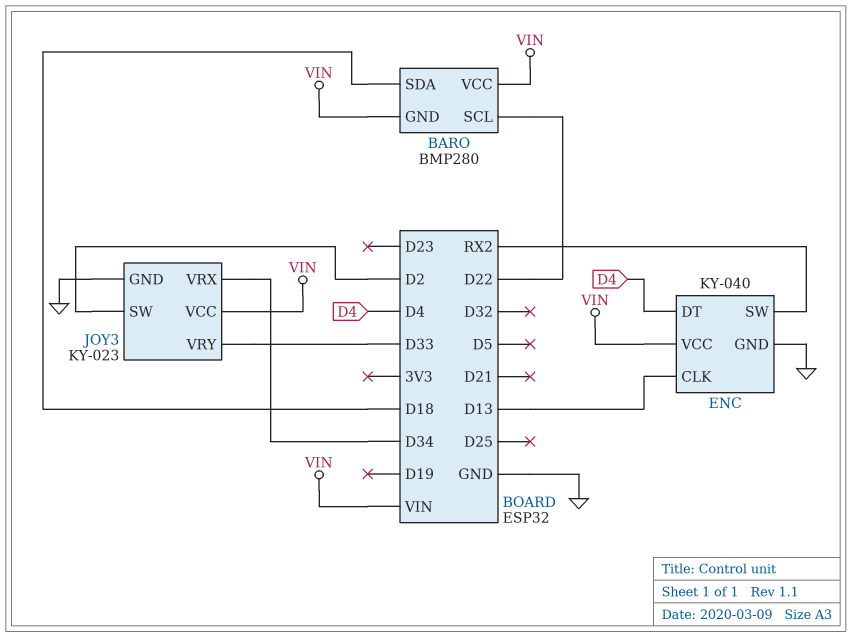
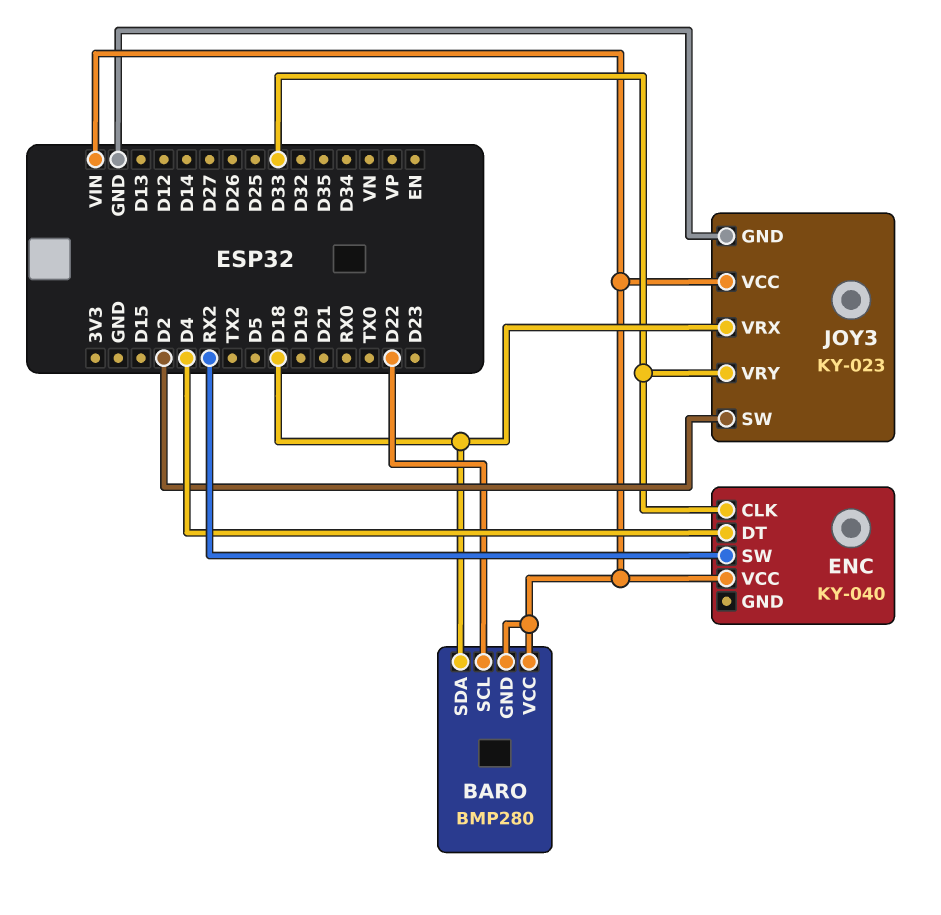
ENC pin CLK: D13 -> D33
ENC pin GND: GND -> none
JOY3 pin VRX: D34 -> D18

